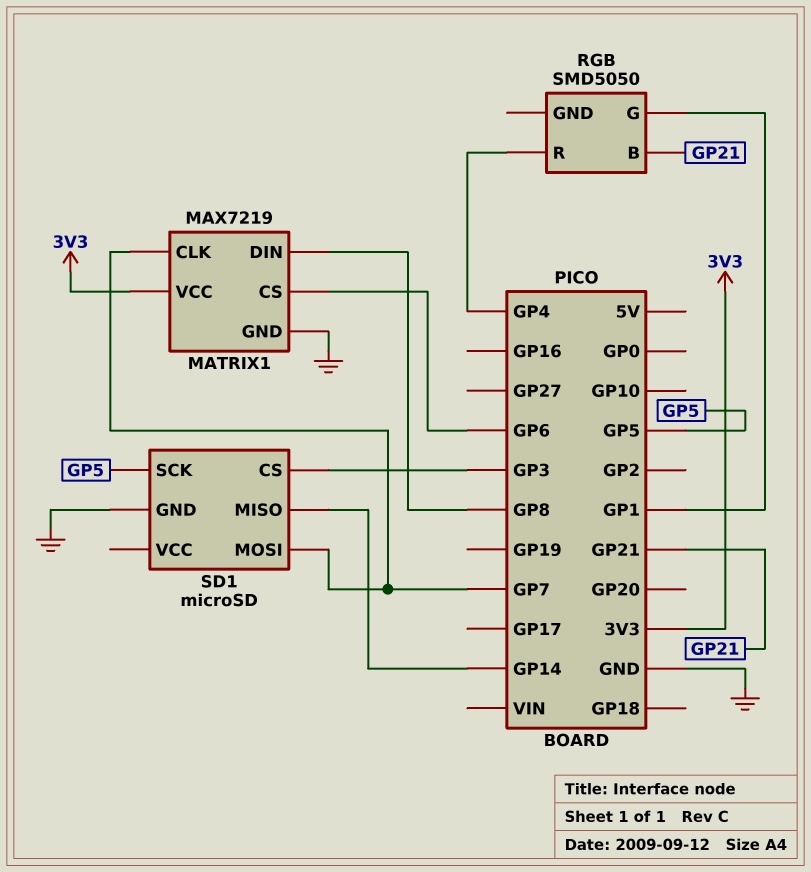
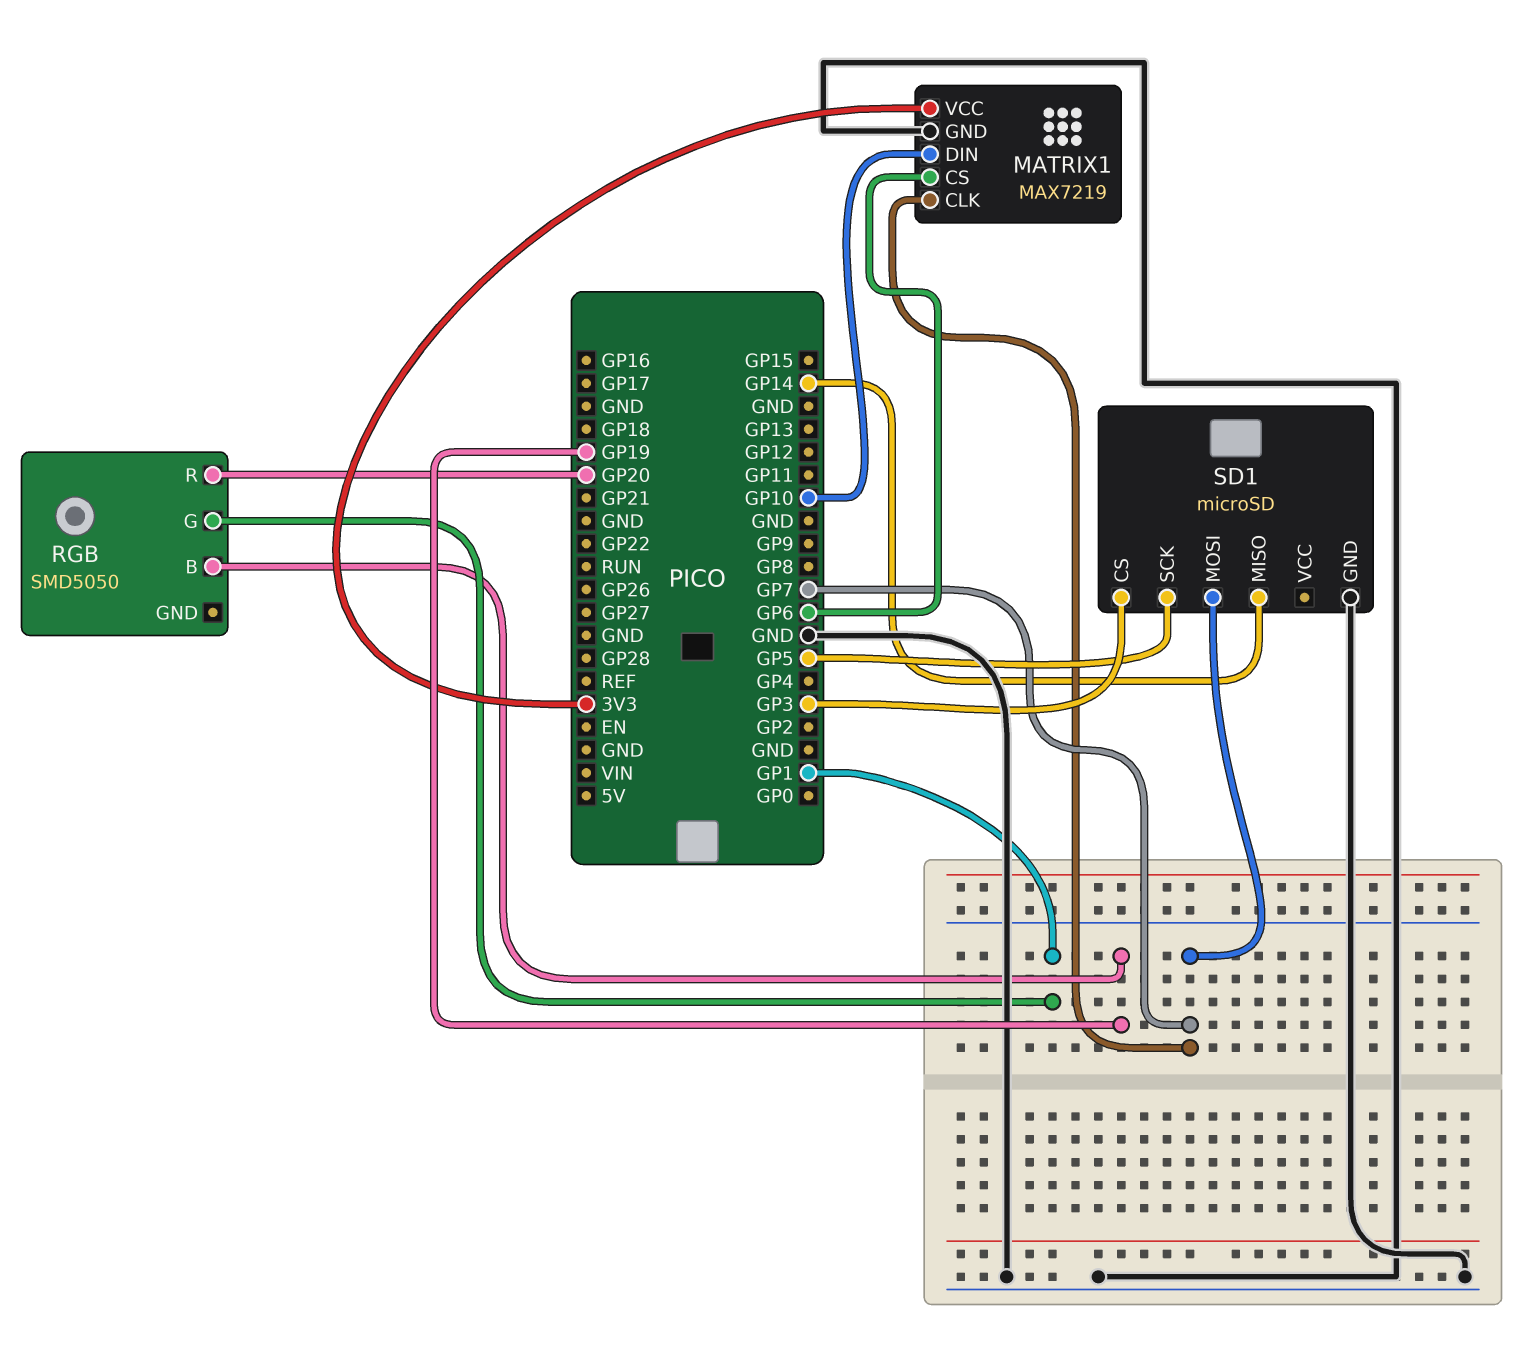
MATRIX1 pin DIN: GP8 -> GP10
RGB pin B: GP21 -> GP19
RGB pin R: GP4 -> GP20

